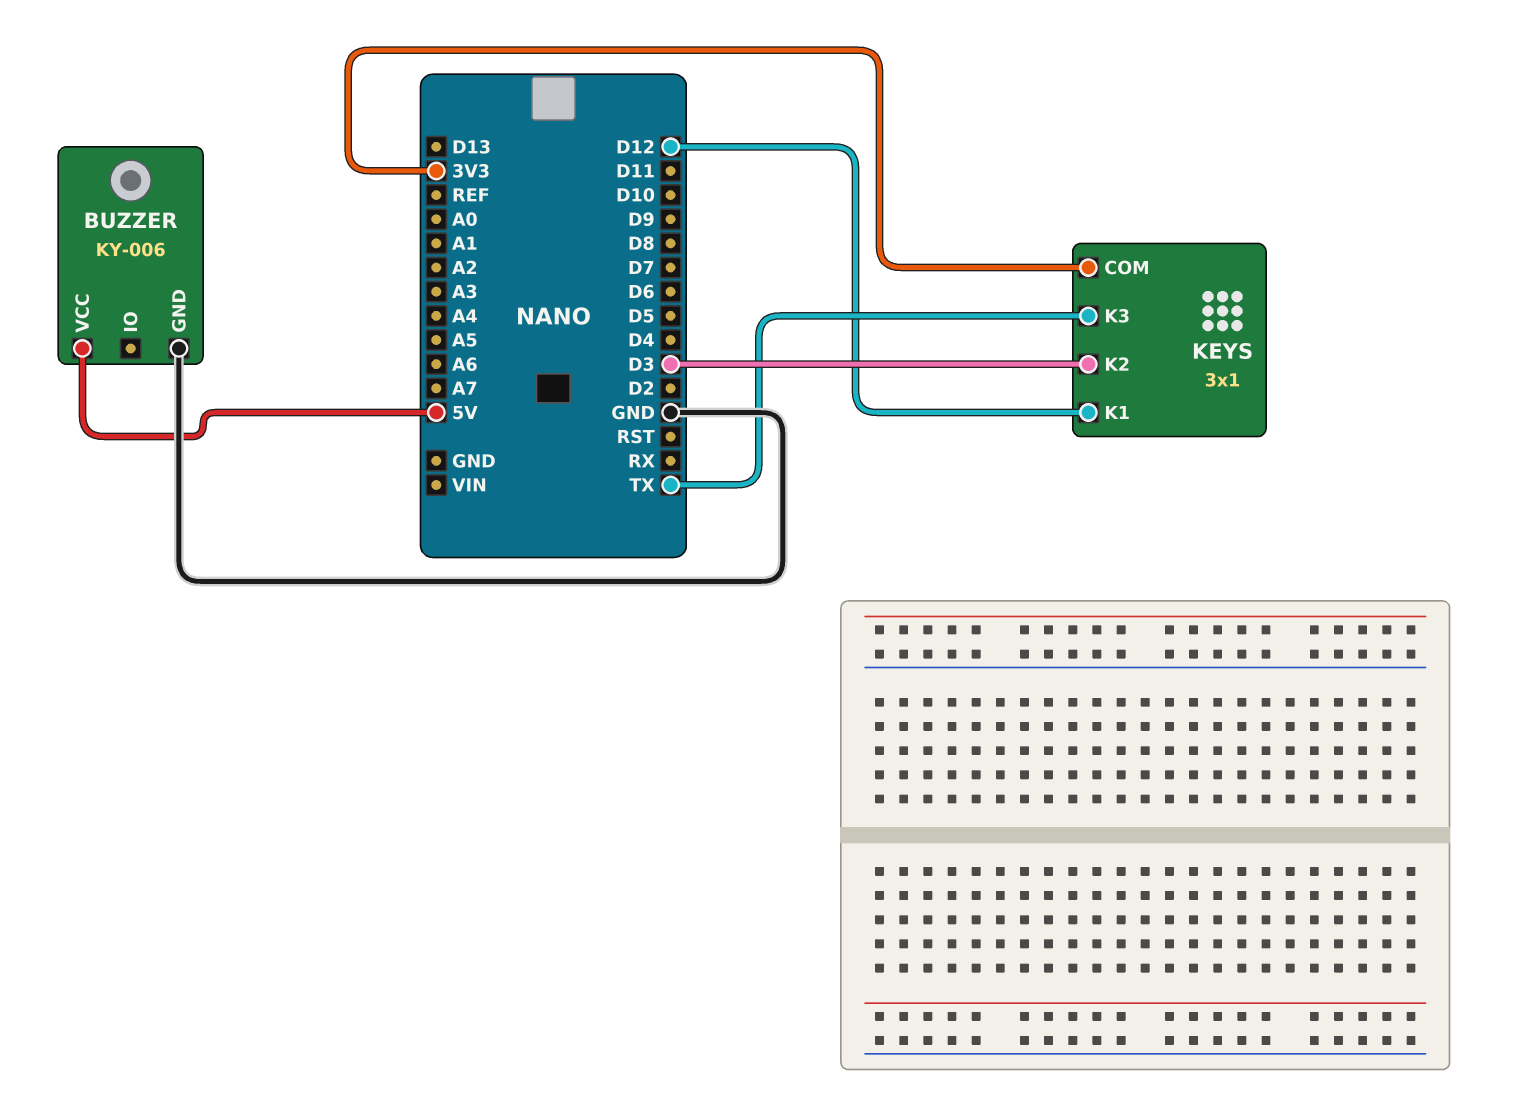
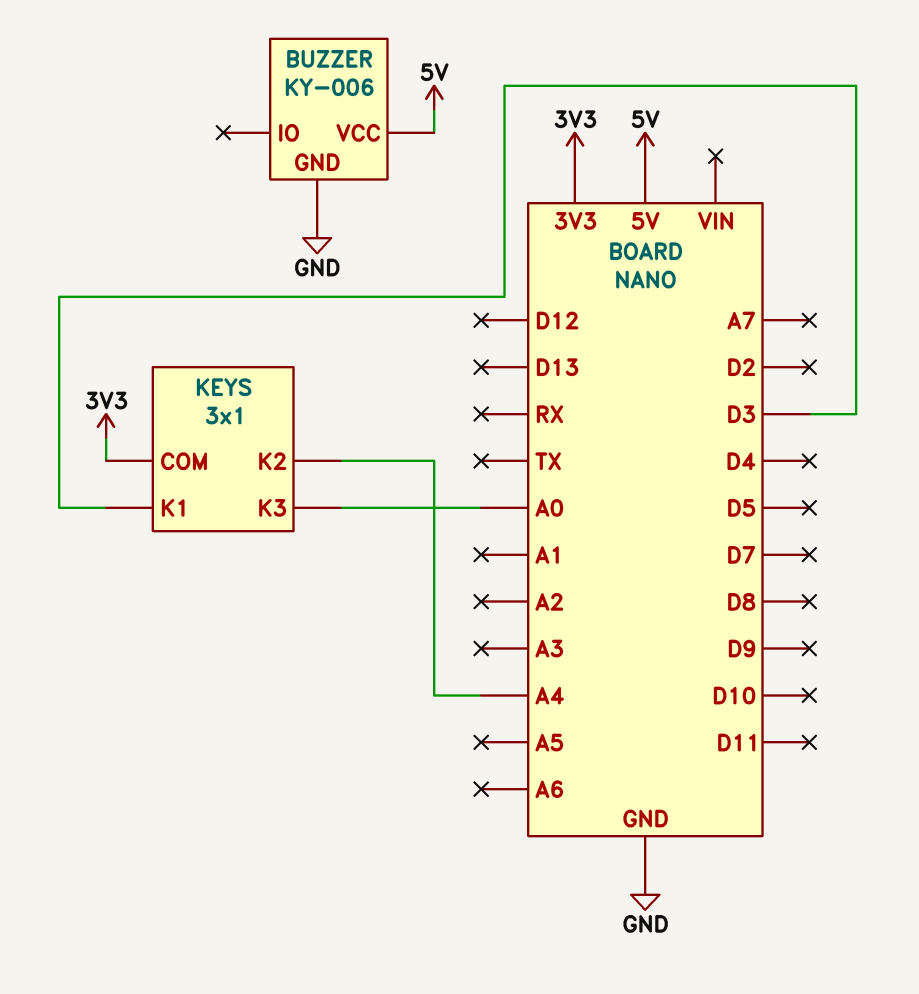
KEYS pin K1: D12 -> D3
KEYS pin K2: D3 -> A4
KEYS pin K3: TX -> A0

